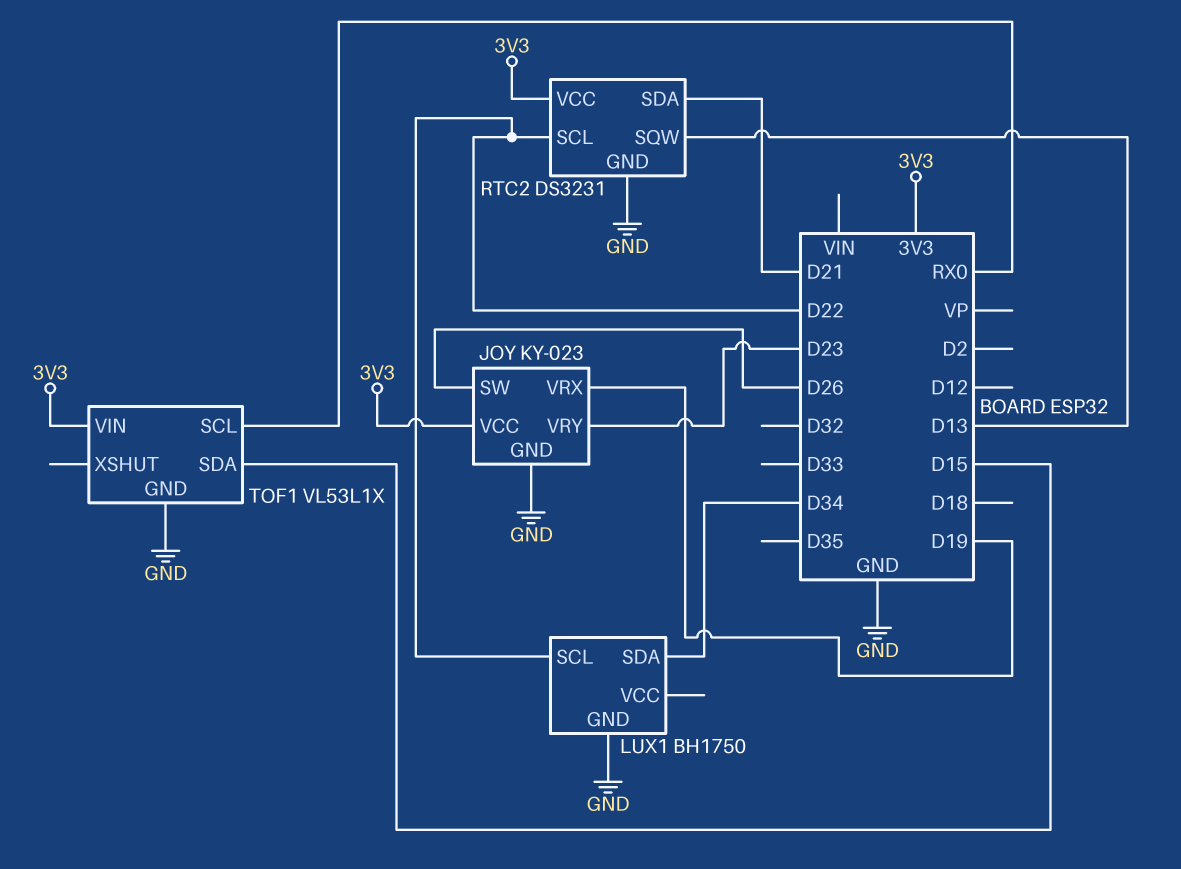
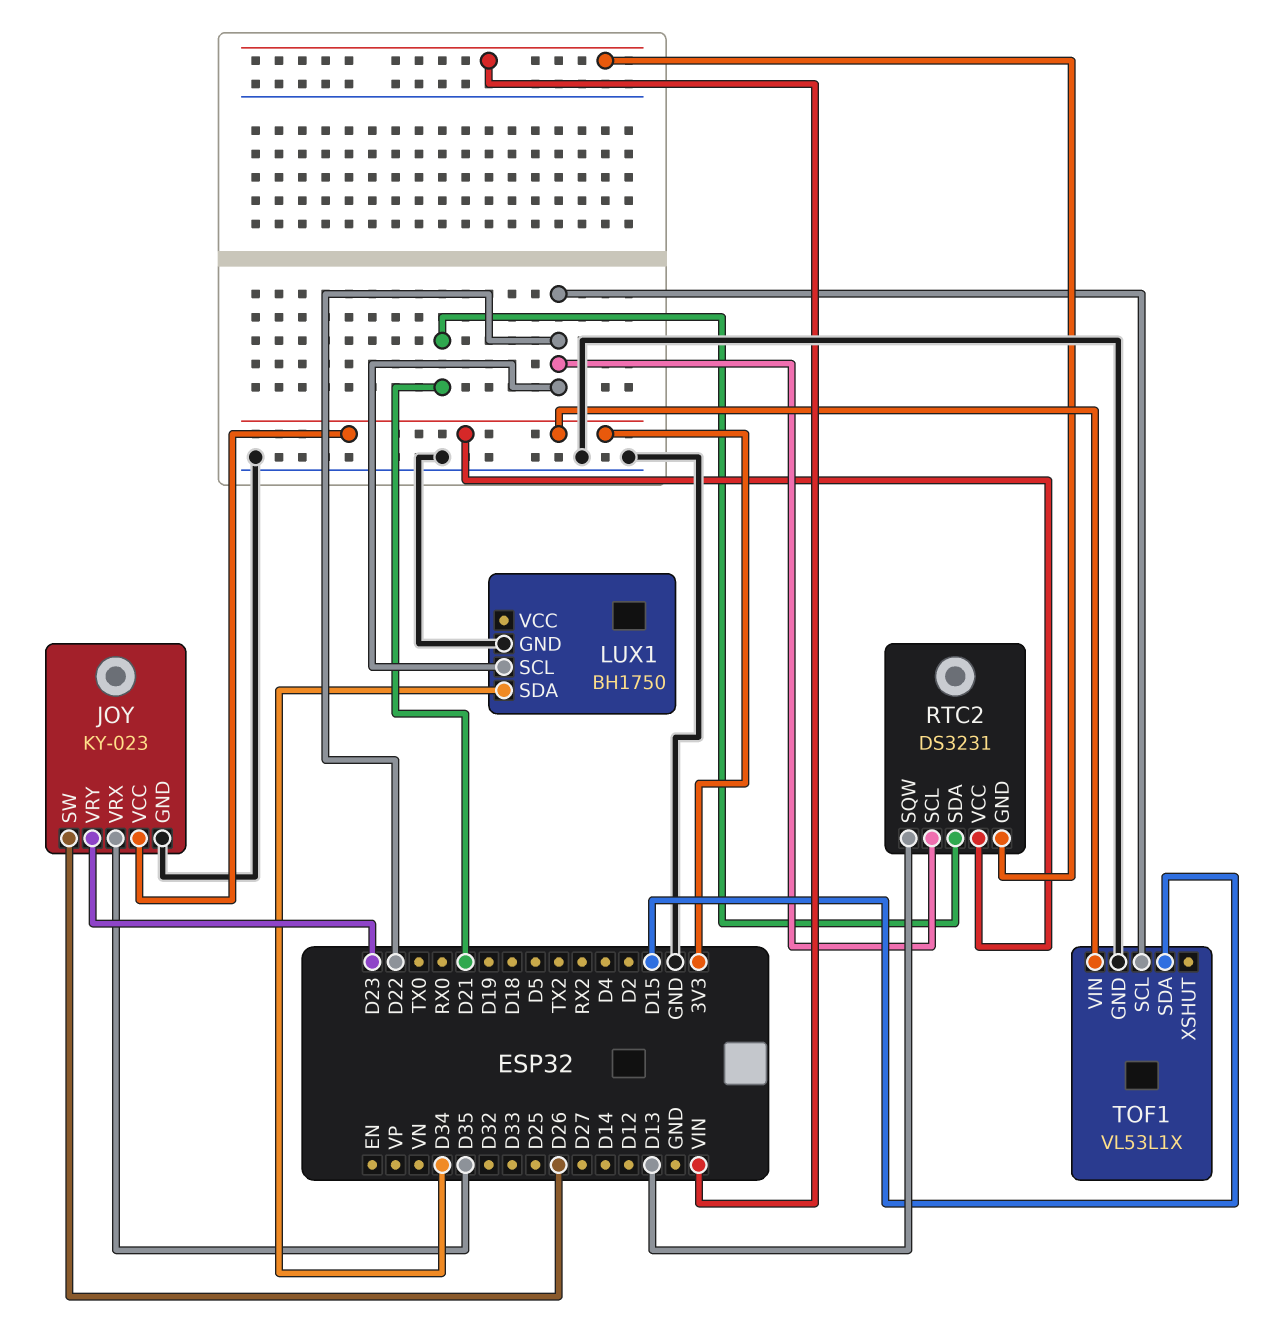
JOY pin VRX: D19 -> D35
RTC2 pin GND: GND -> VIN
TOF1 pin SCL: RX0 -> D22

